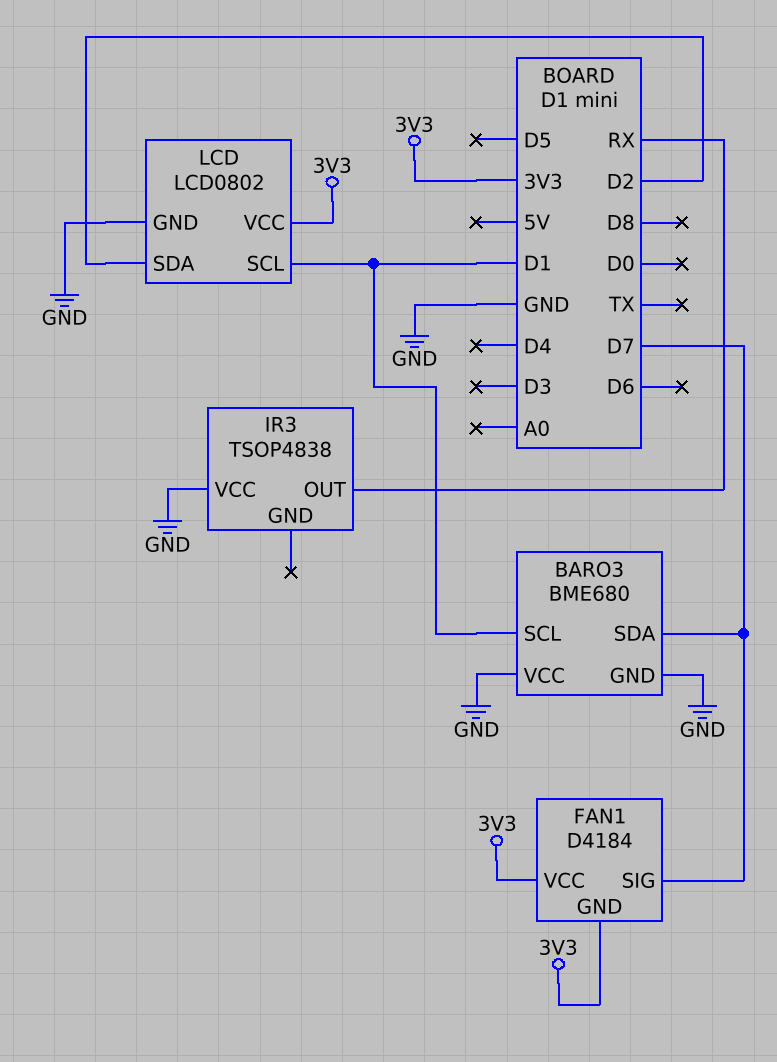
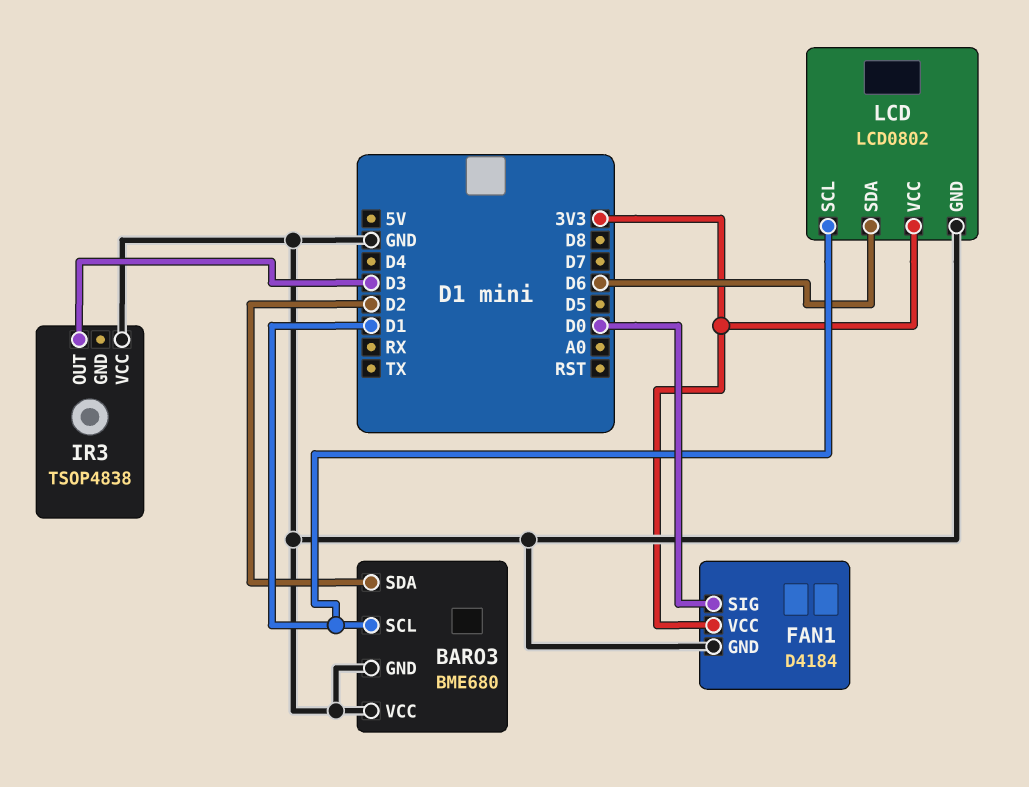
BARO3 pin SDA: D7 -> D2
FAN1 pin GND: 3V3 -> GND
FAN1 pin SIG: D7 -> D0
IR3 pin OUT: RX -> D3
LCD pin SDA: D2 -> D6

